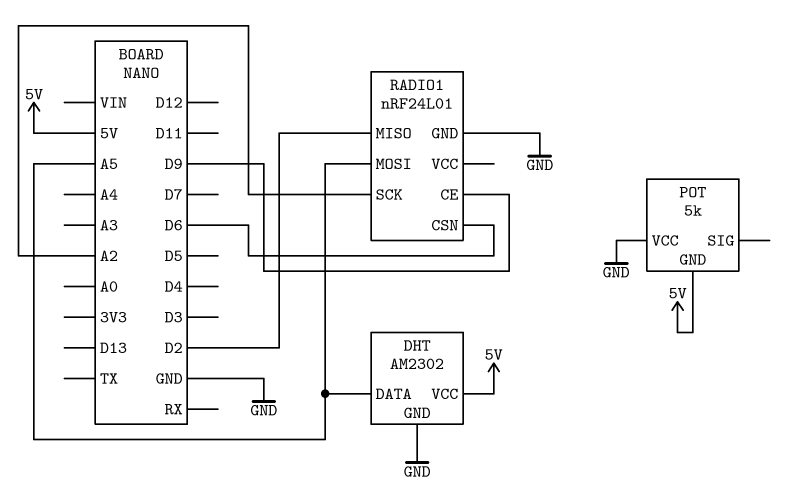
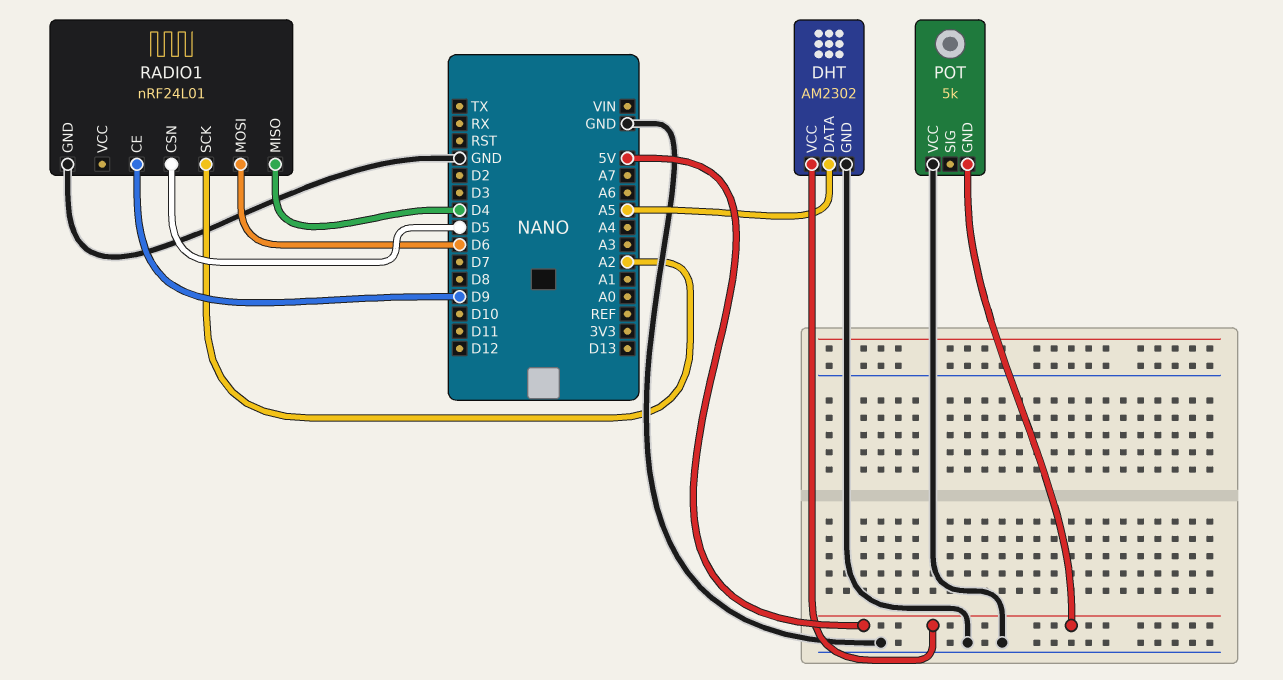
RADIO1 pin CSN: D6 -> D5
RADIO1 pin MISO: D2 -> D4
RADIO1 pin MOSI: A5 -> D6

